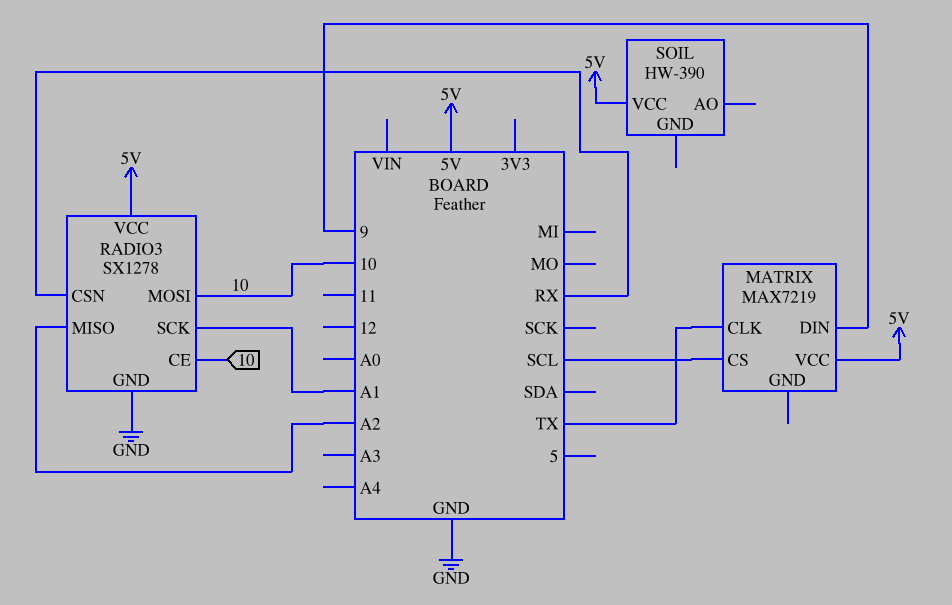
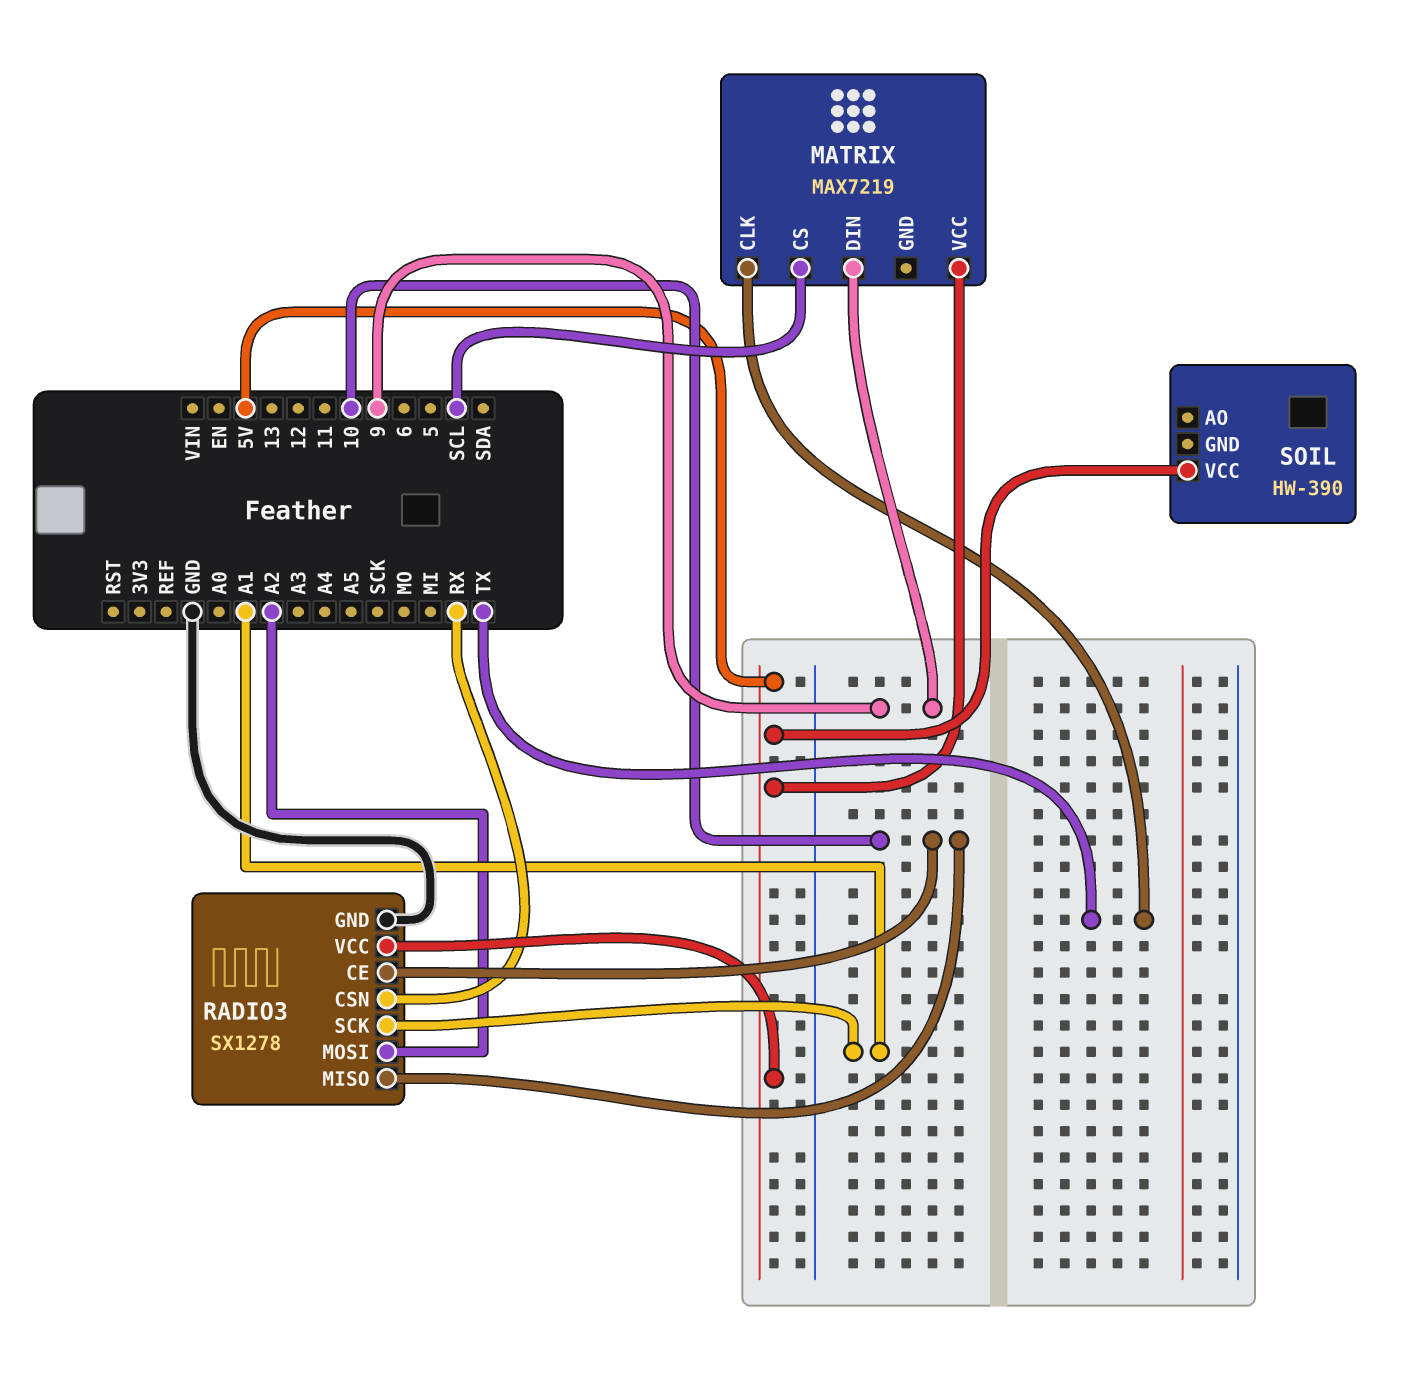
RADIO3 pin MISO: A2 -> 10
RADIO3 pin MOSI: 10 -> A2

